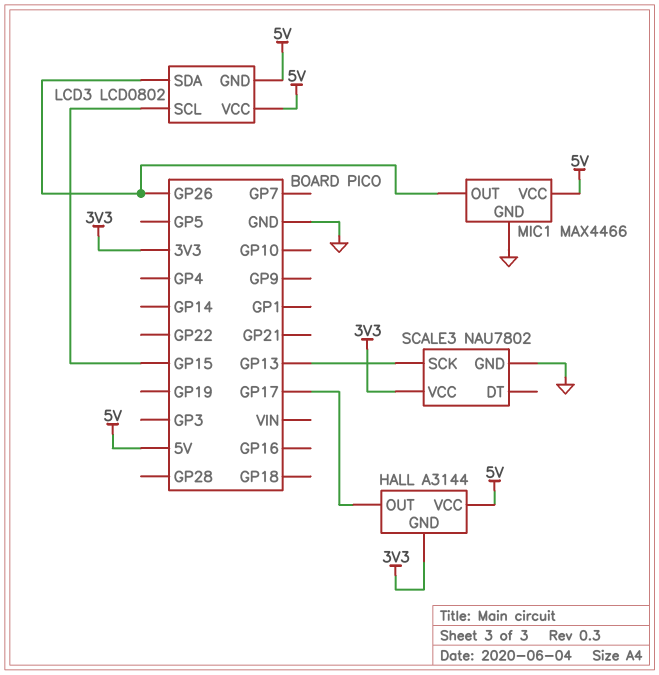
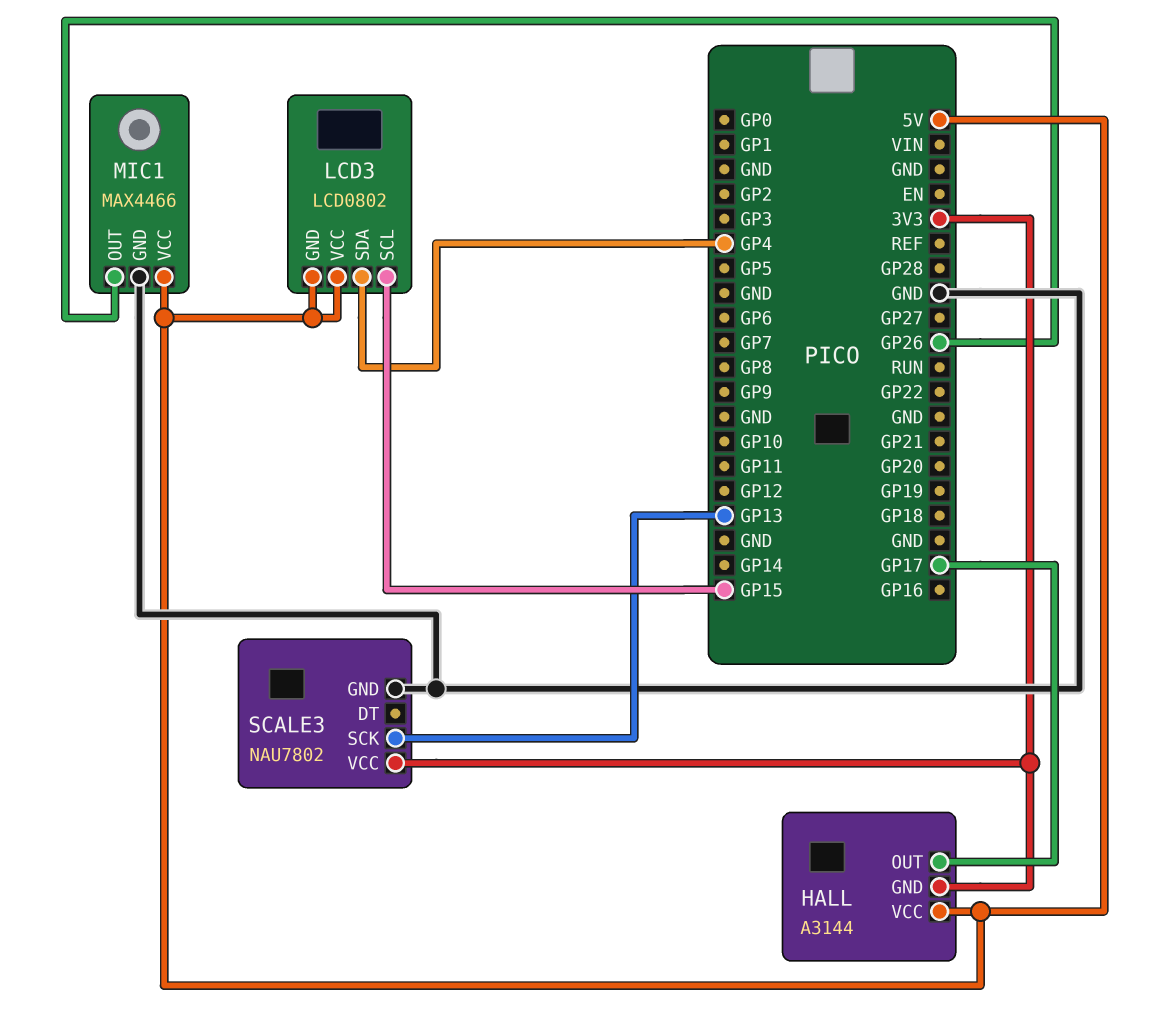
LCD3 pin SDA: GP26 -> GP4

